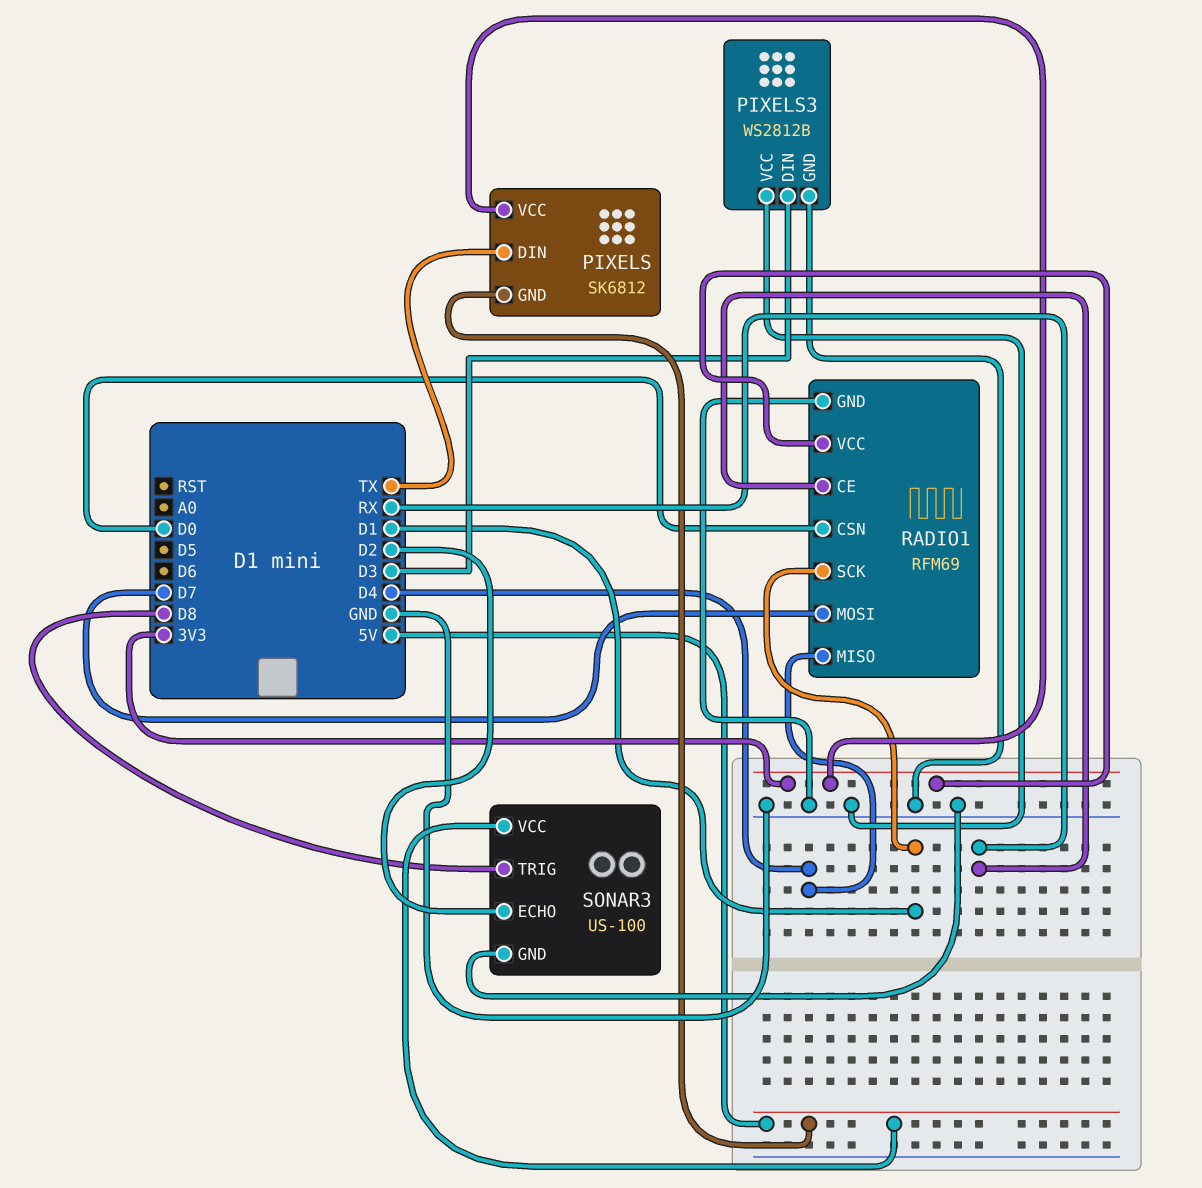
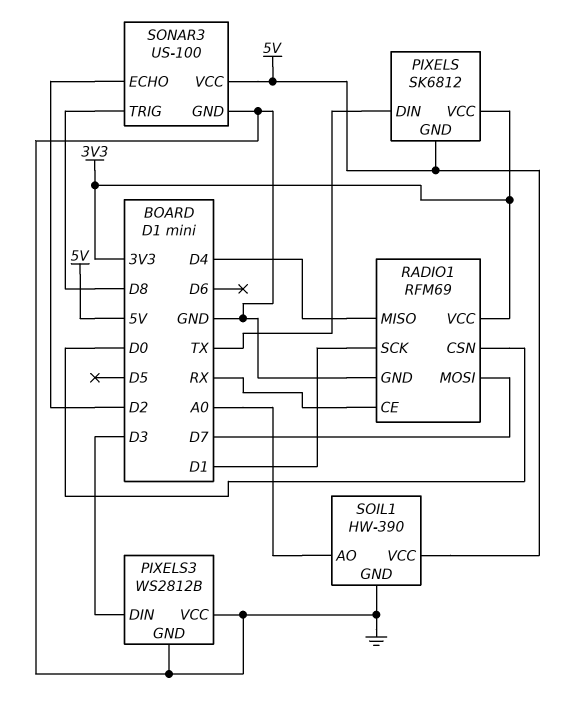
SOIL1: none -> HW-390
SOIL1 pin AO: none -> A0
SOIL1 pin GND: none -> GND
SOIL1 pin VCC: none -> 5V

